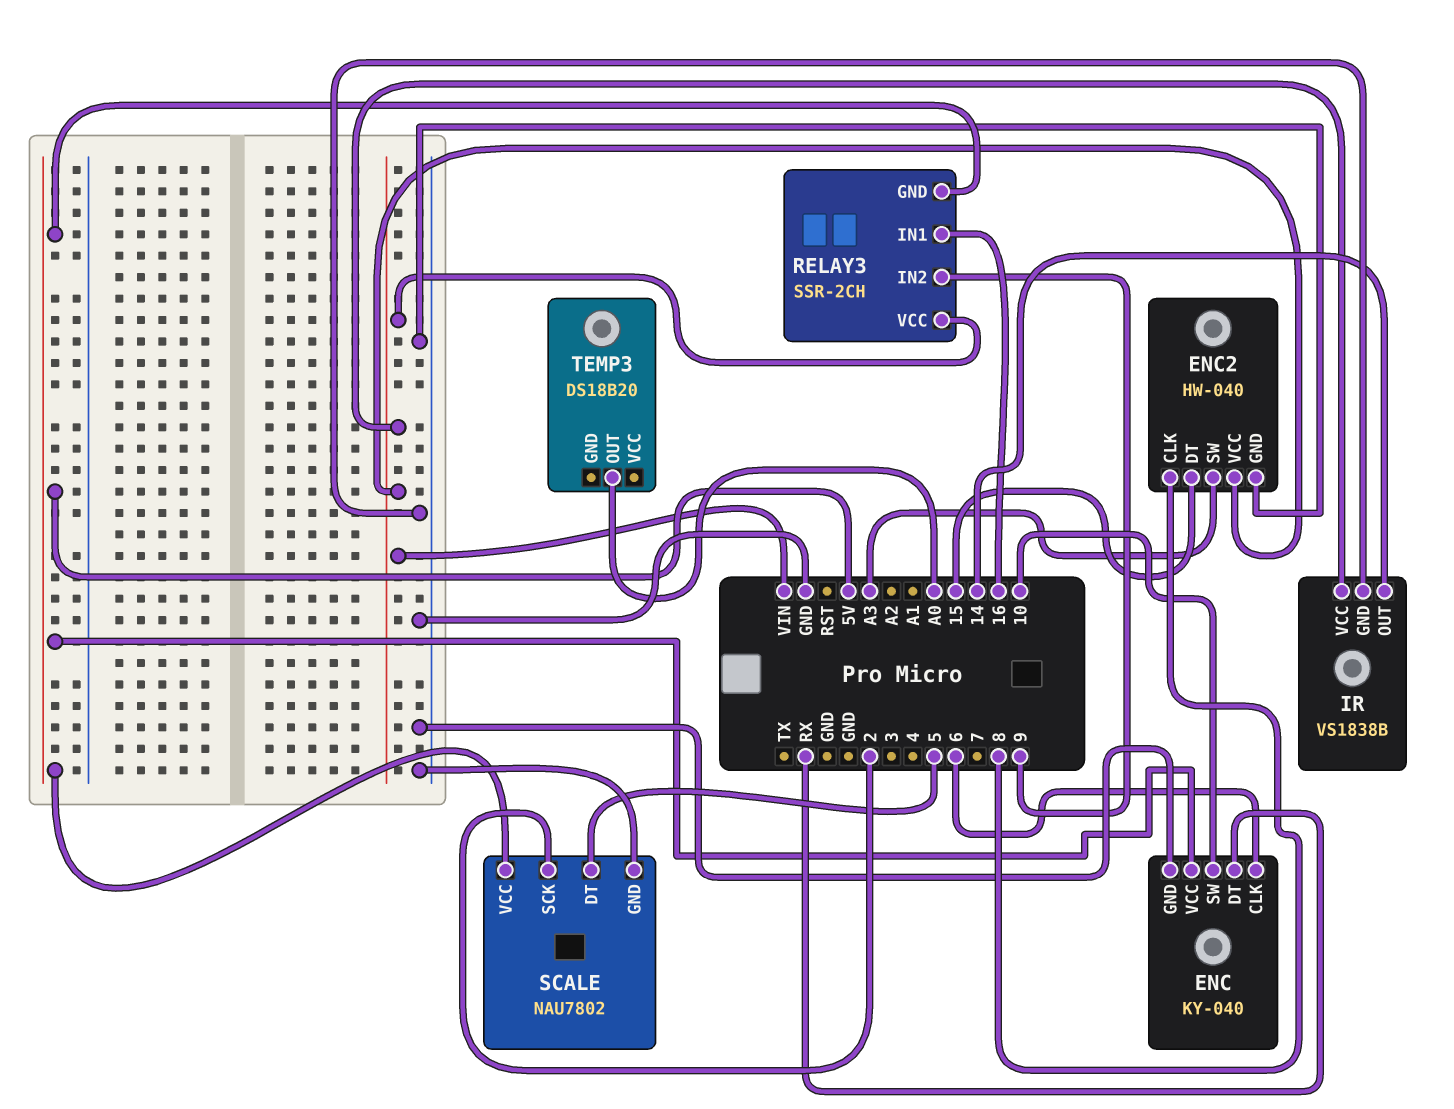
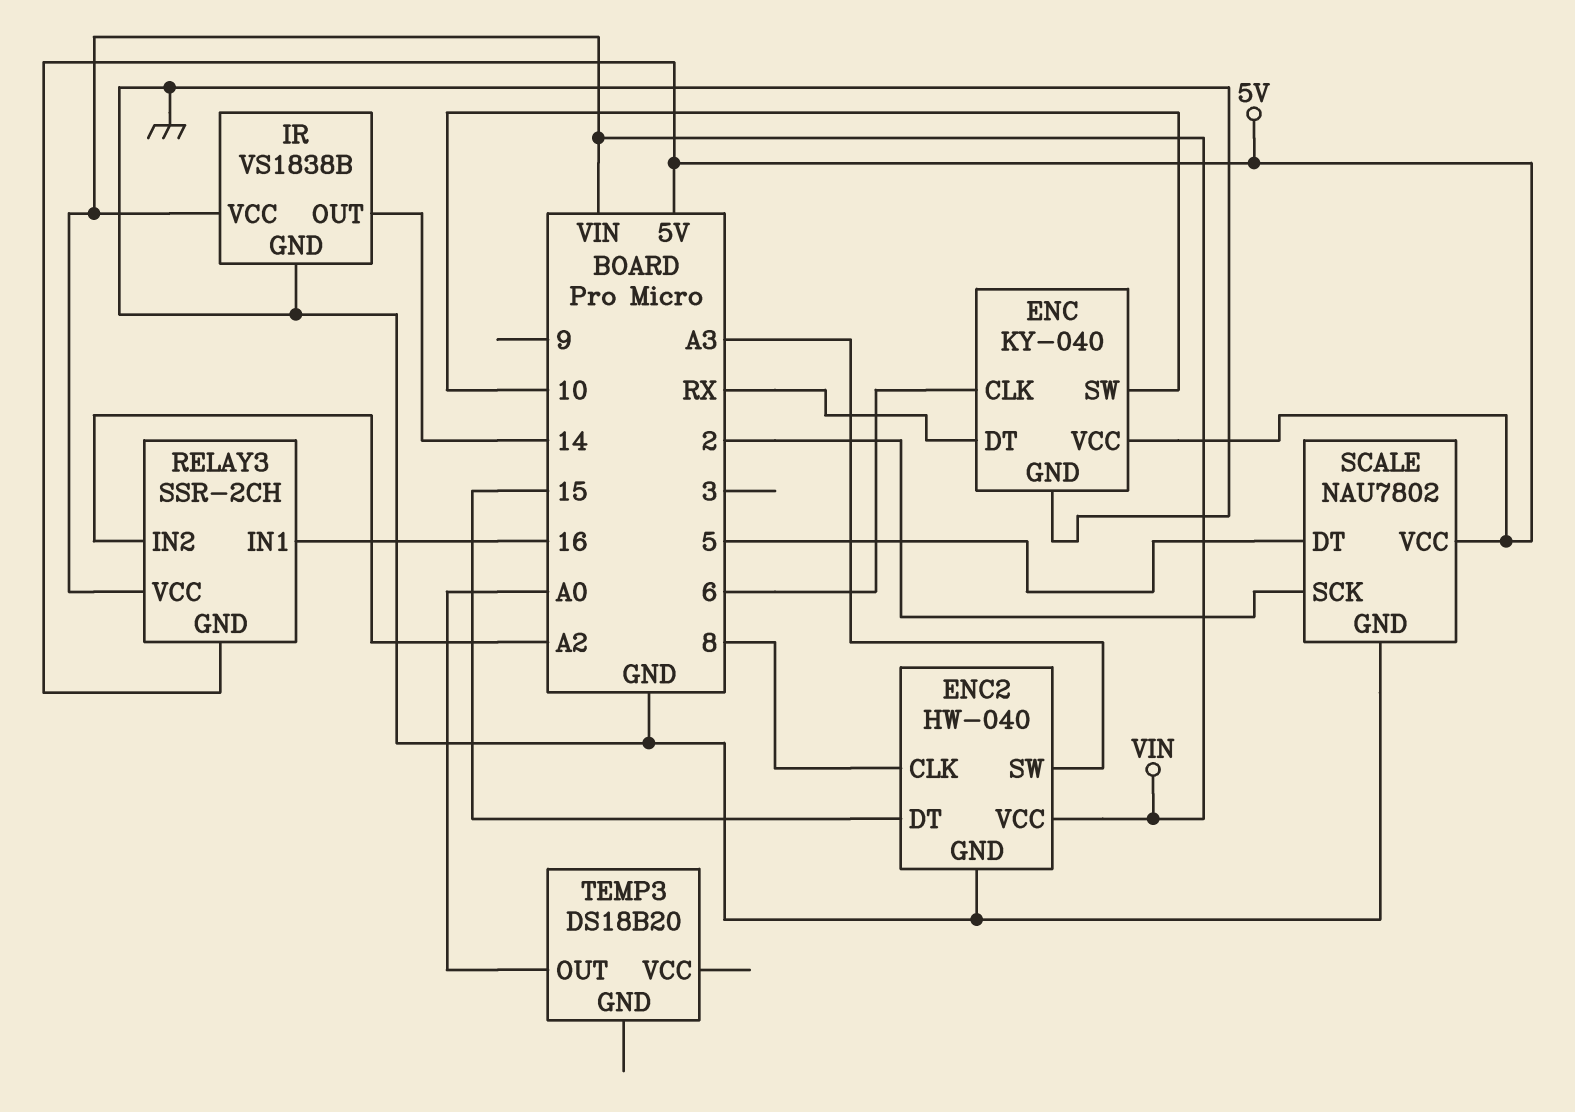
RELAY3 pin IN2: 9 -> A2

